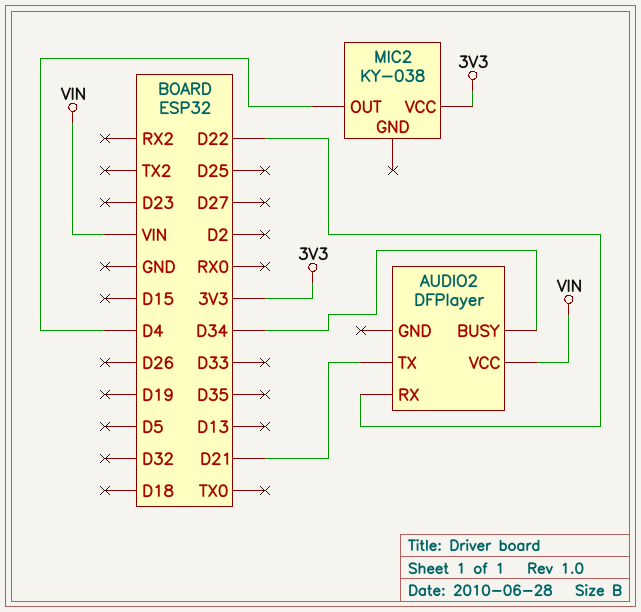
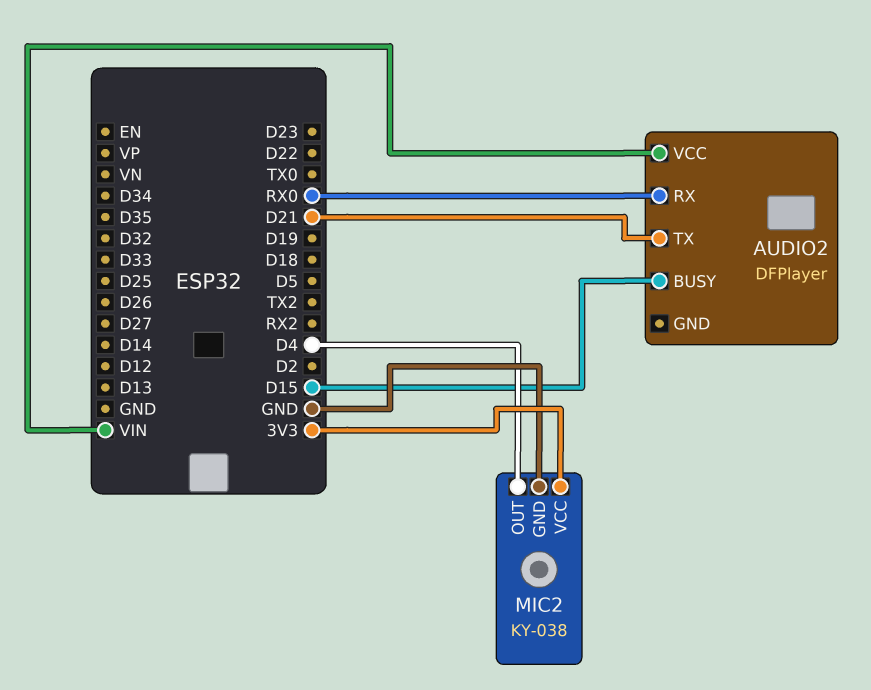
AUDIO2 pin BUSY: D34 -> D15
AUDIO2 pin RX: D22 -> RX0
MIC2 pin GND: none -> GND

